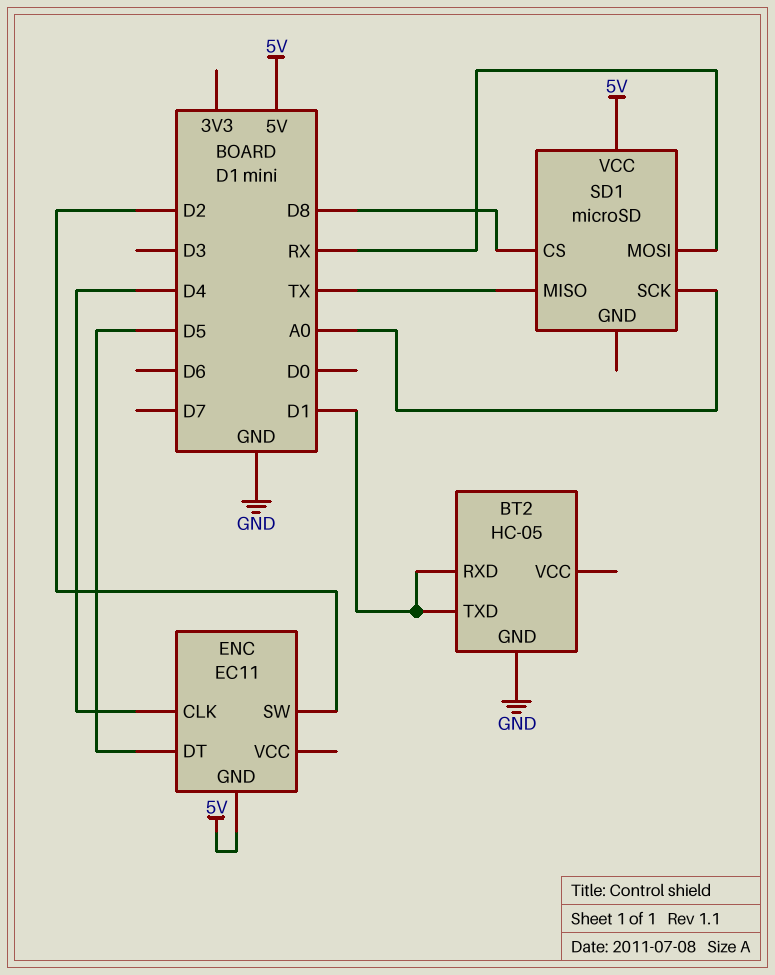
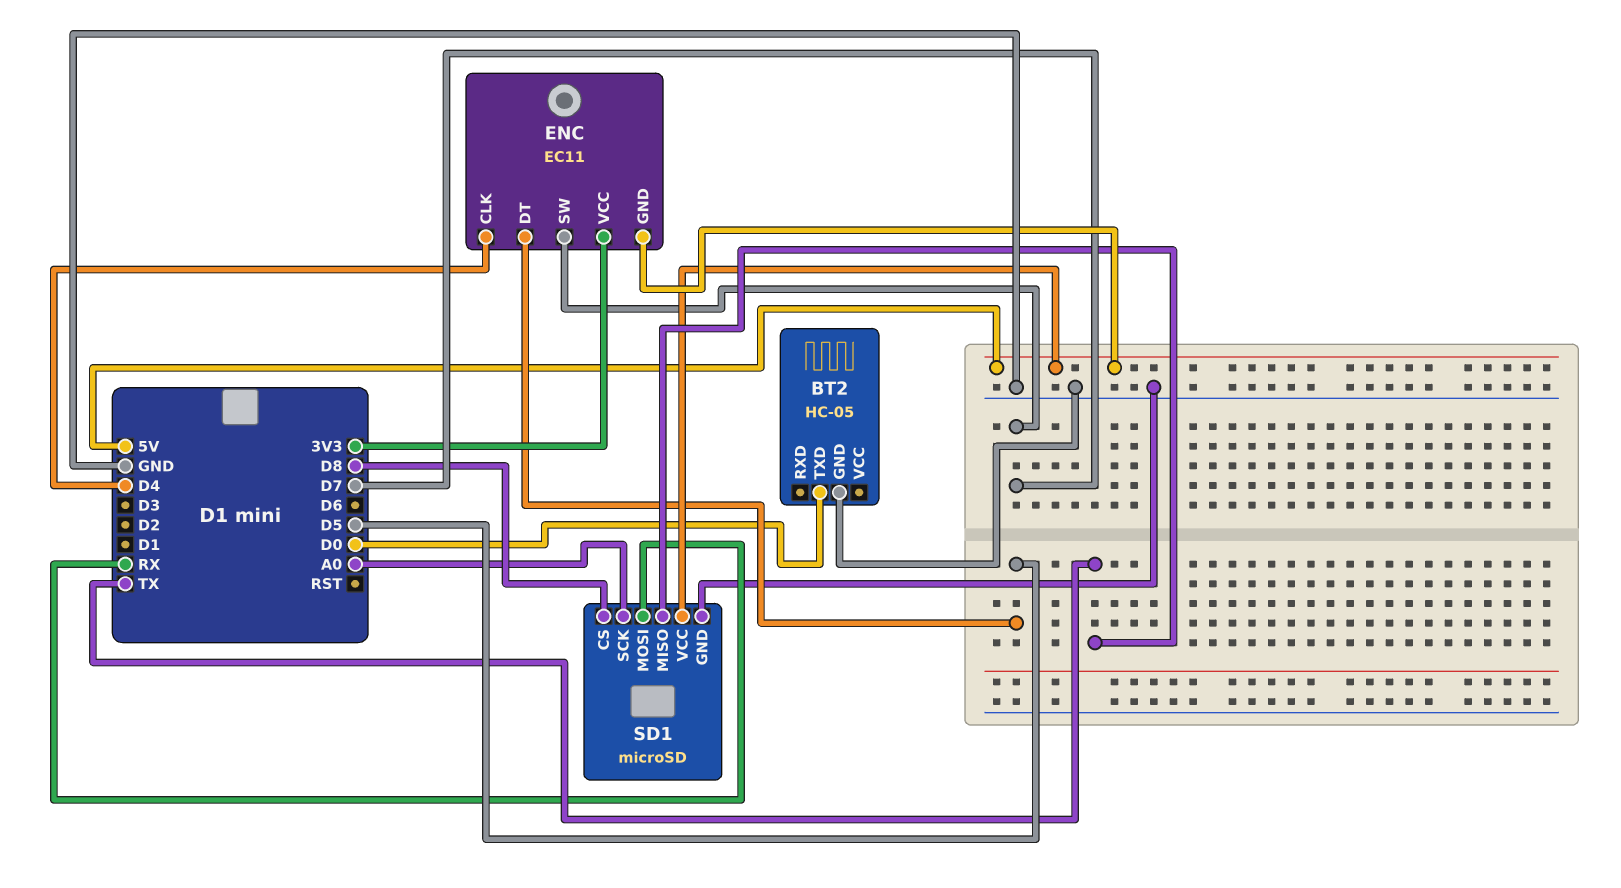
BT2 pin RXD: D1 -> none
BT2 pin TXD: D1 -> D0
ENC pin SW: D2 -> D7
ENC pin VCC: none -> 3V3
SD1 pin GND: none -> GND

